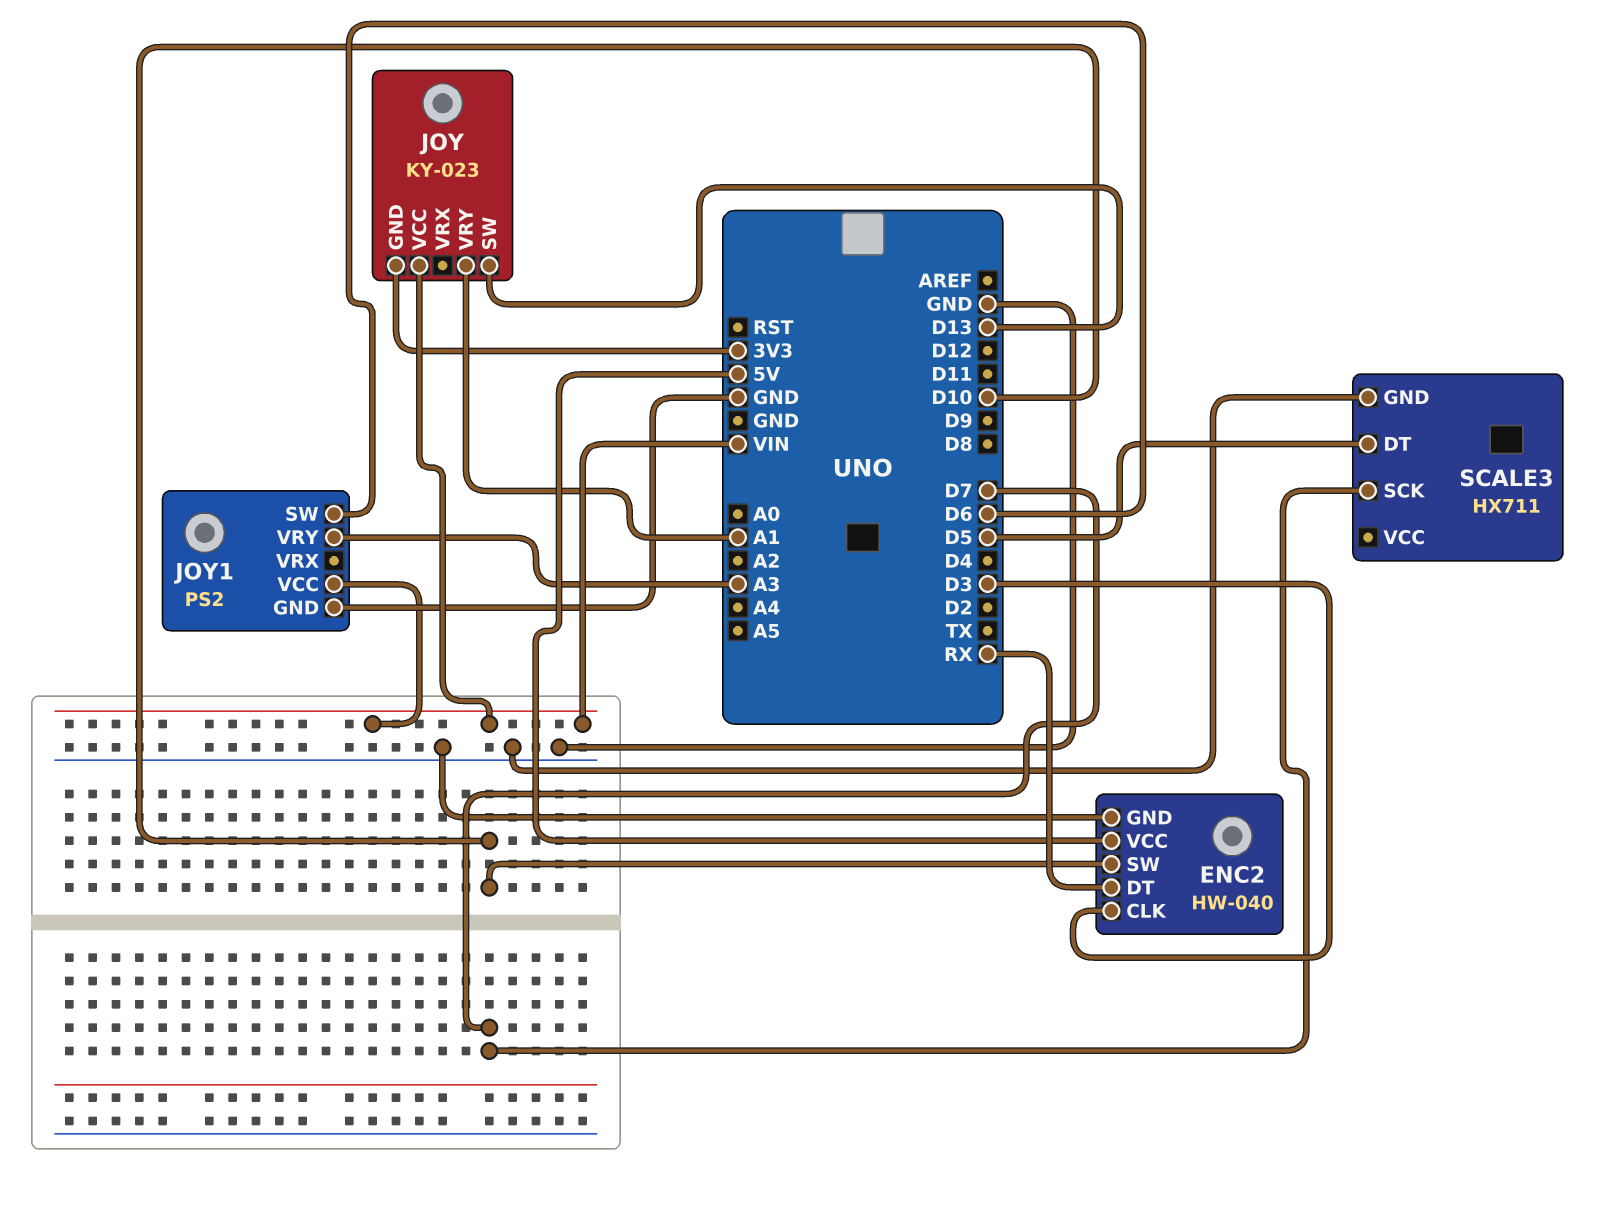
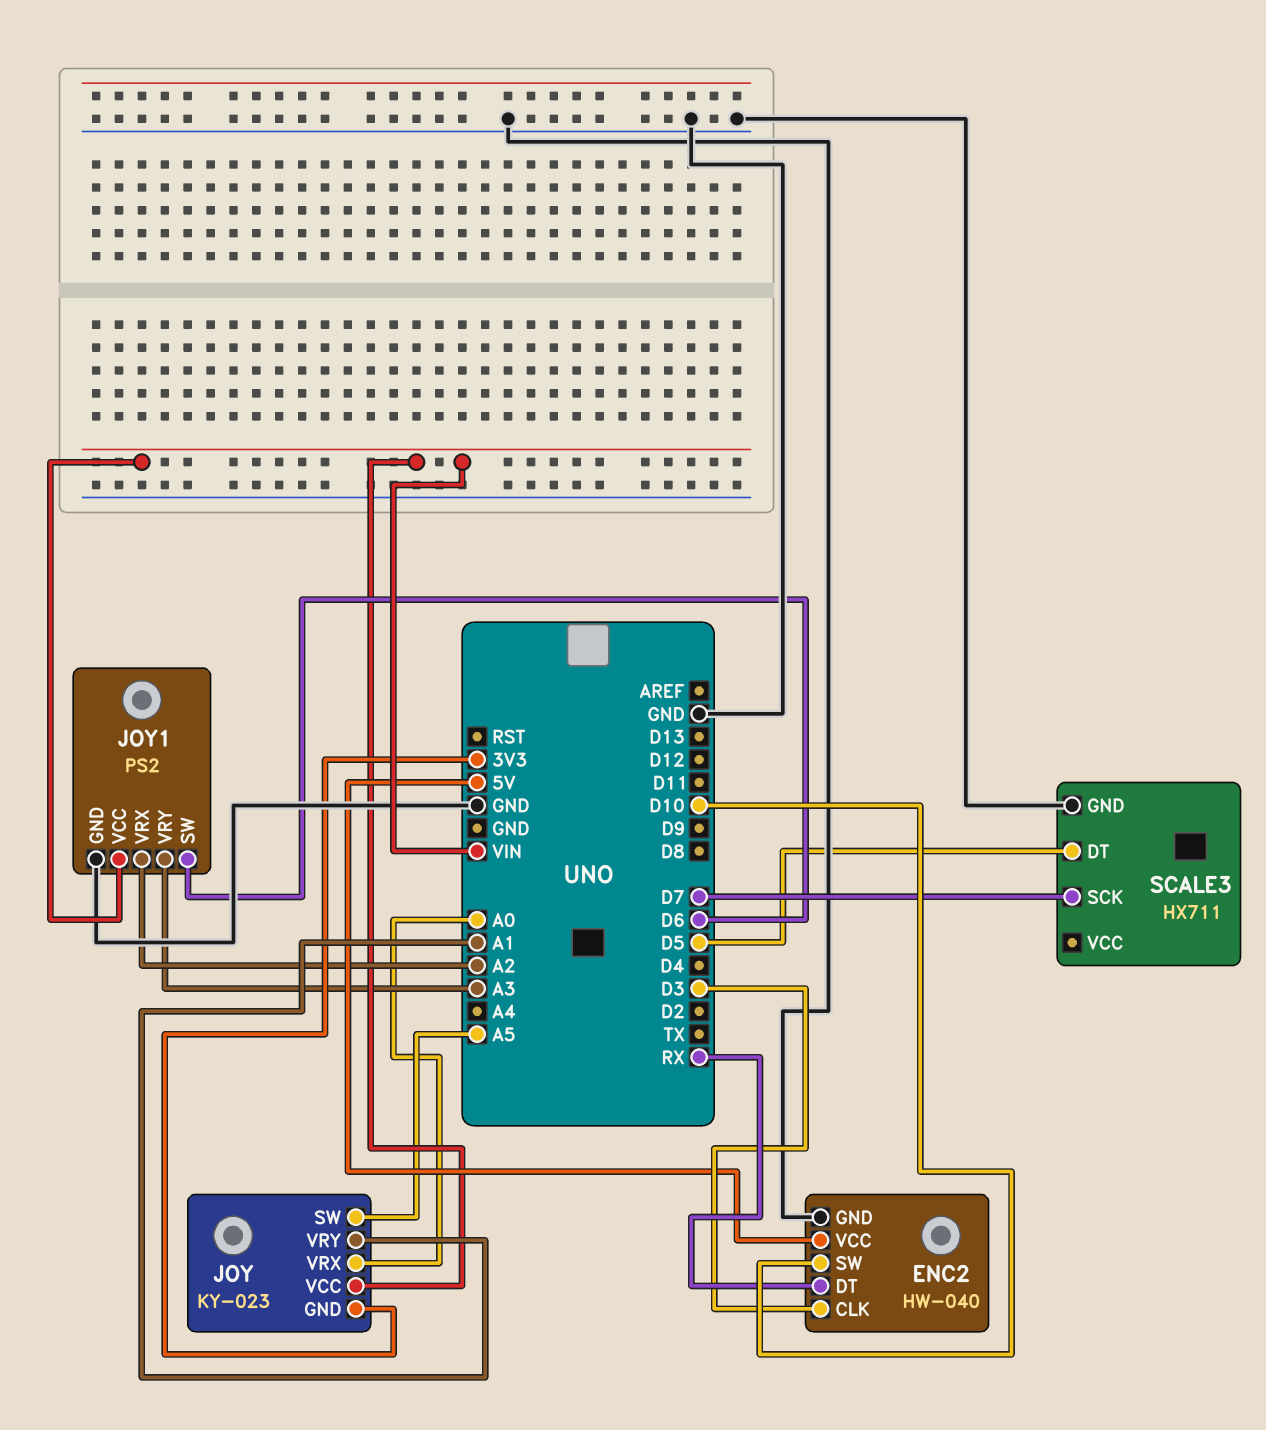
JOY pin SW: D13 -> A5
JOY pin VRX: none -> A0
JOY1 pin VRX: none -> A2

